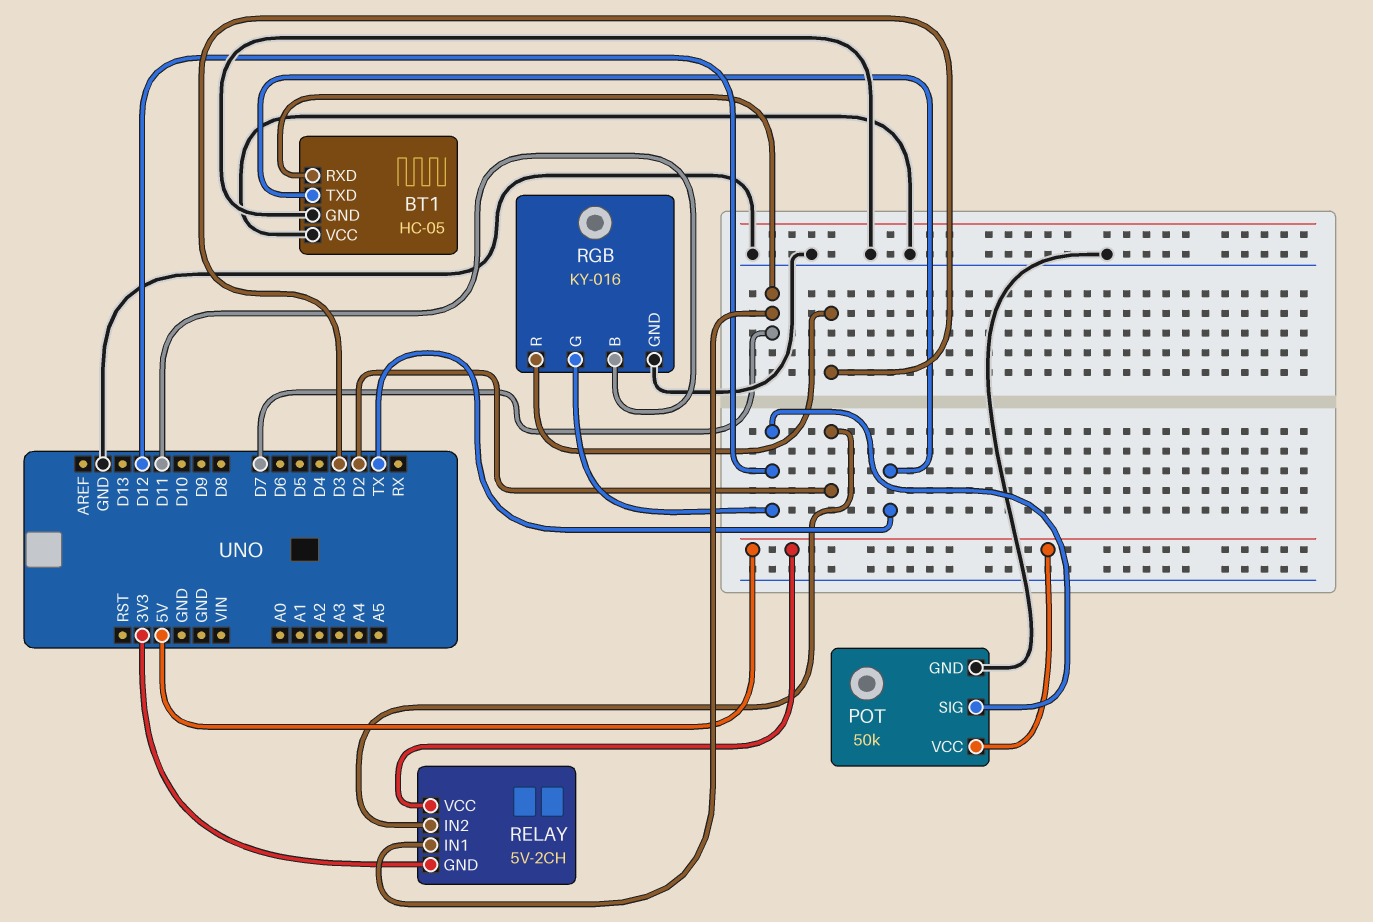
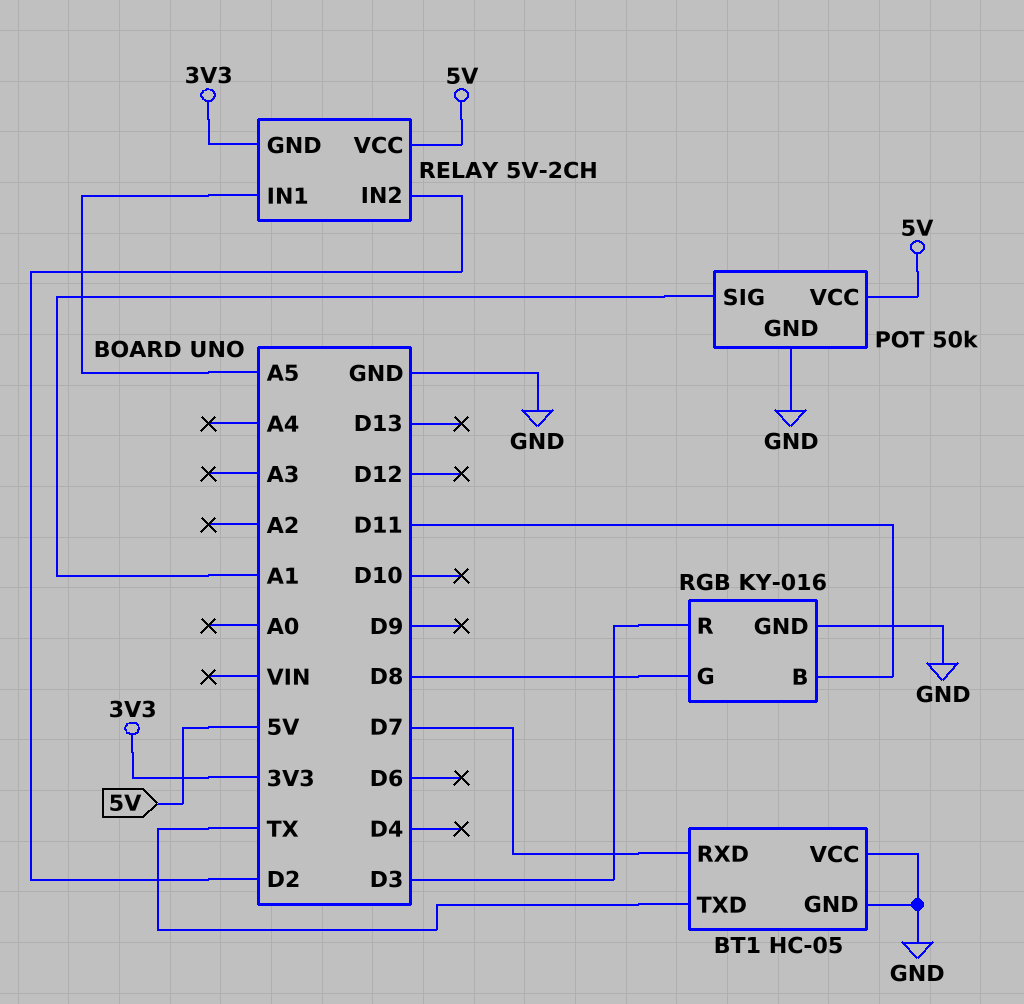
POT pin SIG: D12 -> A1
RELAY pin IN1: D7 -> A5
RGB pin G: D12 -> D8

